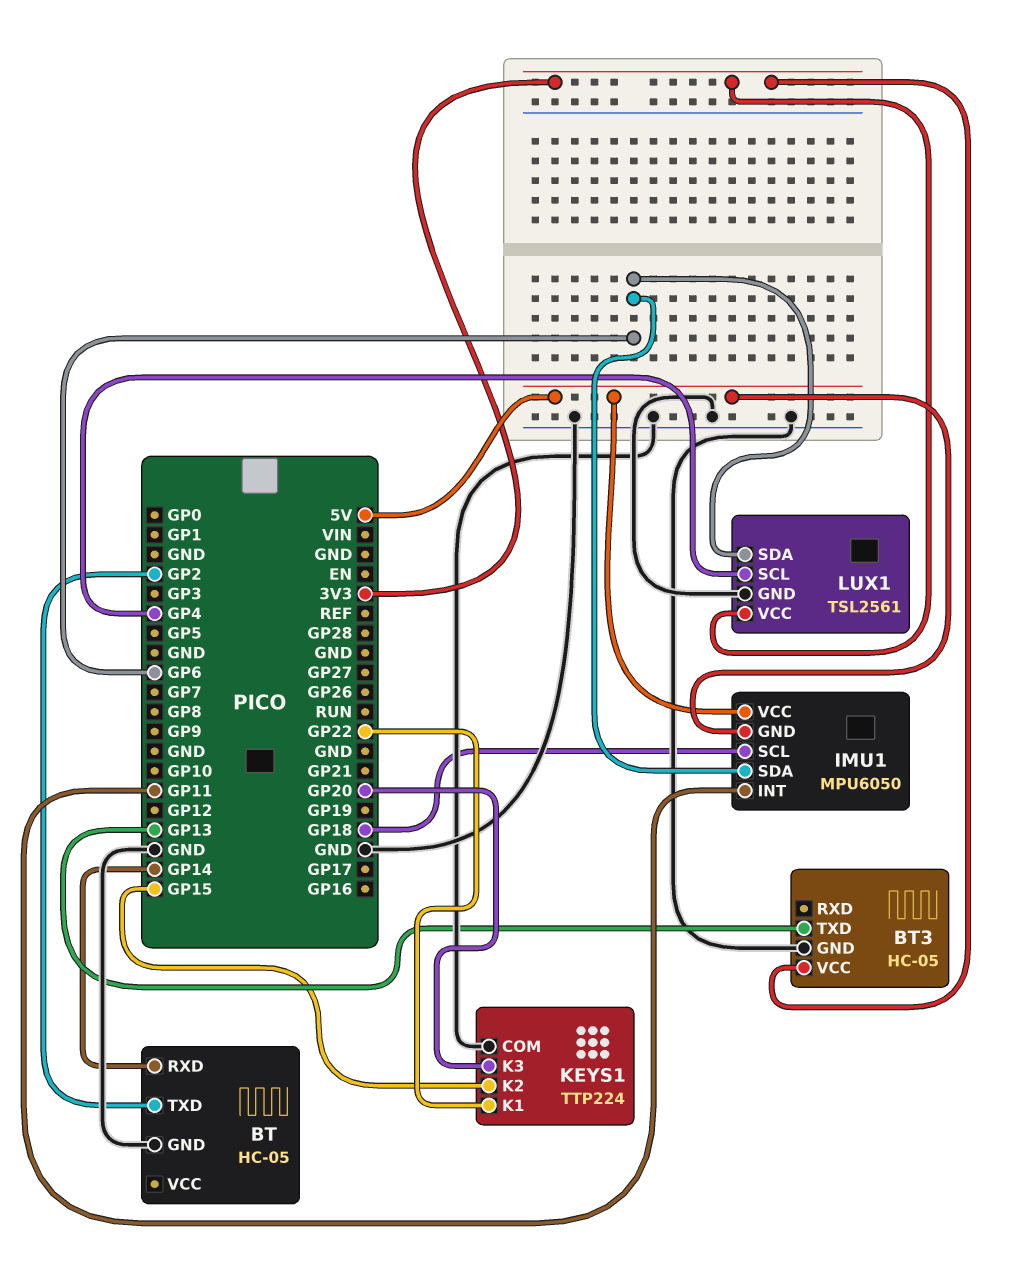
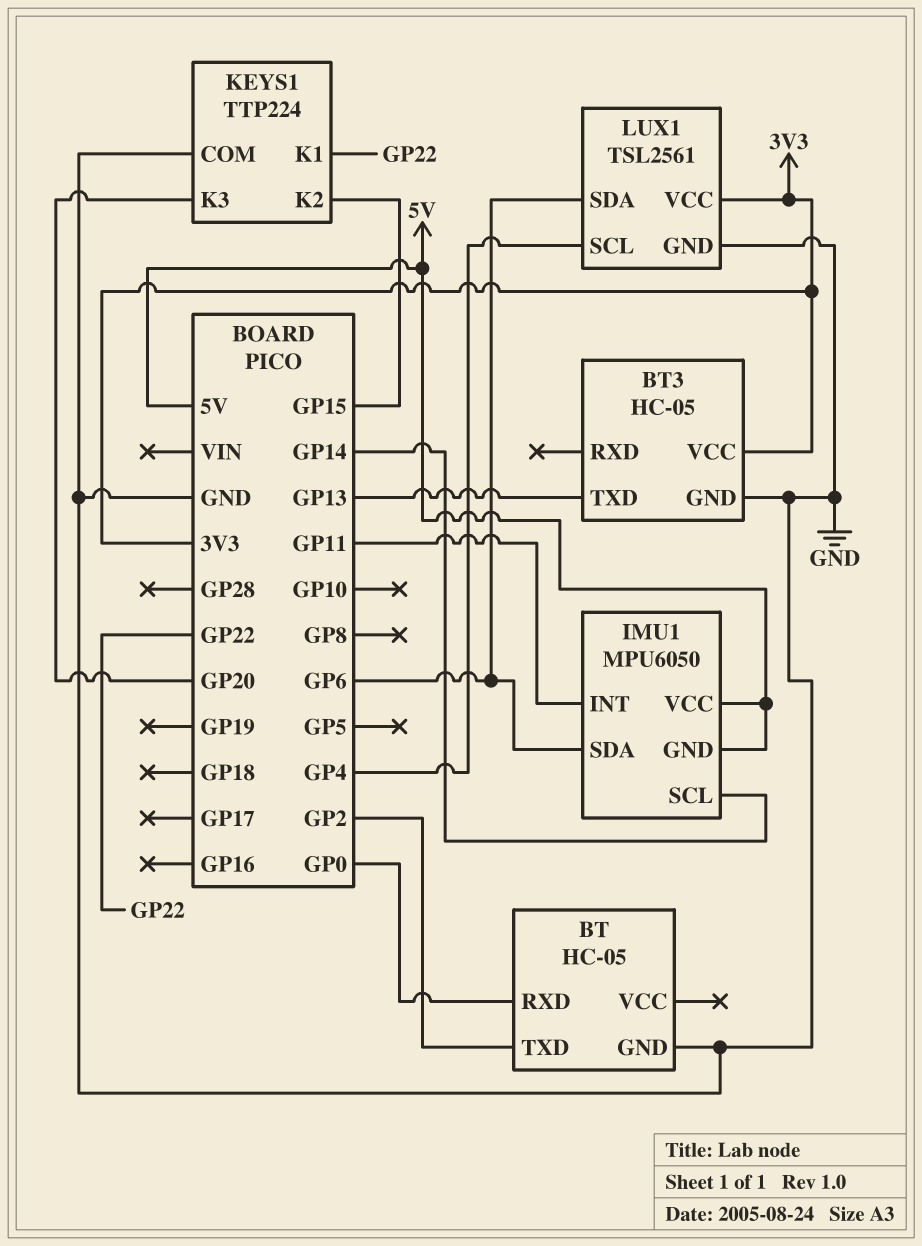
BT pin RXD: GP14 -> GP0
IMU1 pin SCL: GP18 -> GP14

